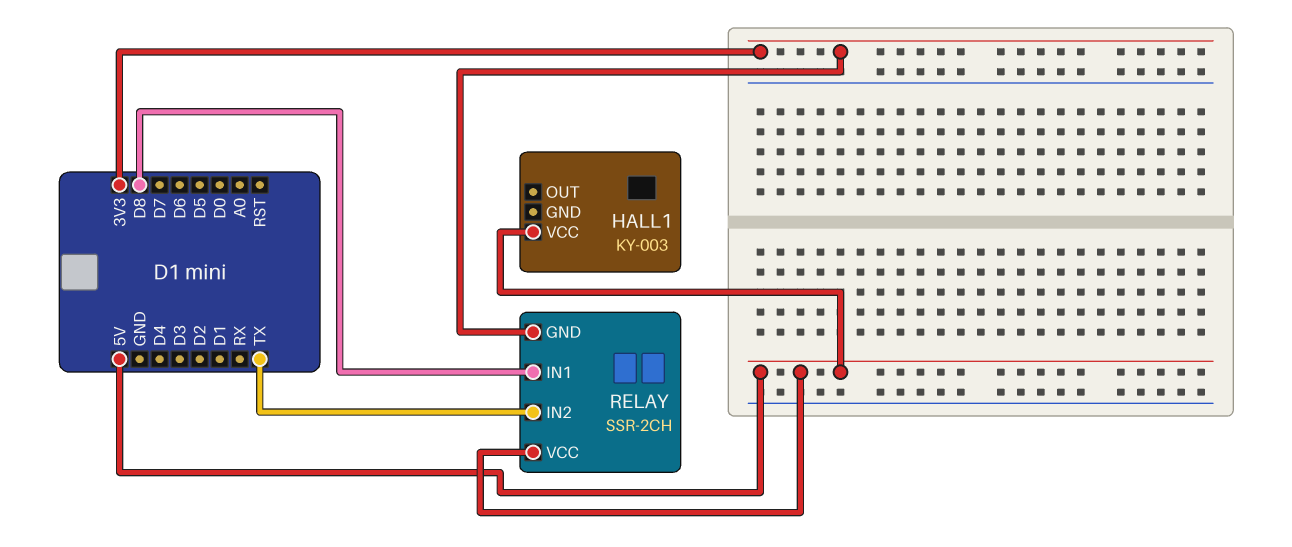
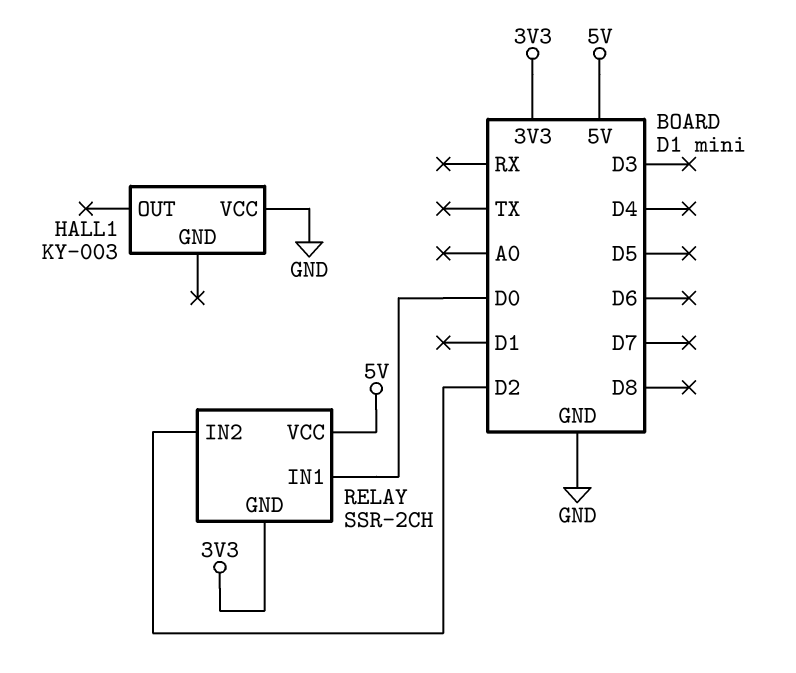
HALL1 pin VCC: 5V -> GND
RELAY pin IN1: D8 -> D0
RELAY pin IN2: TX -> D2

